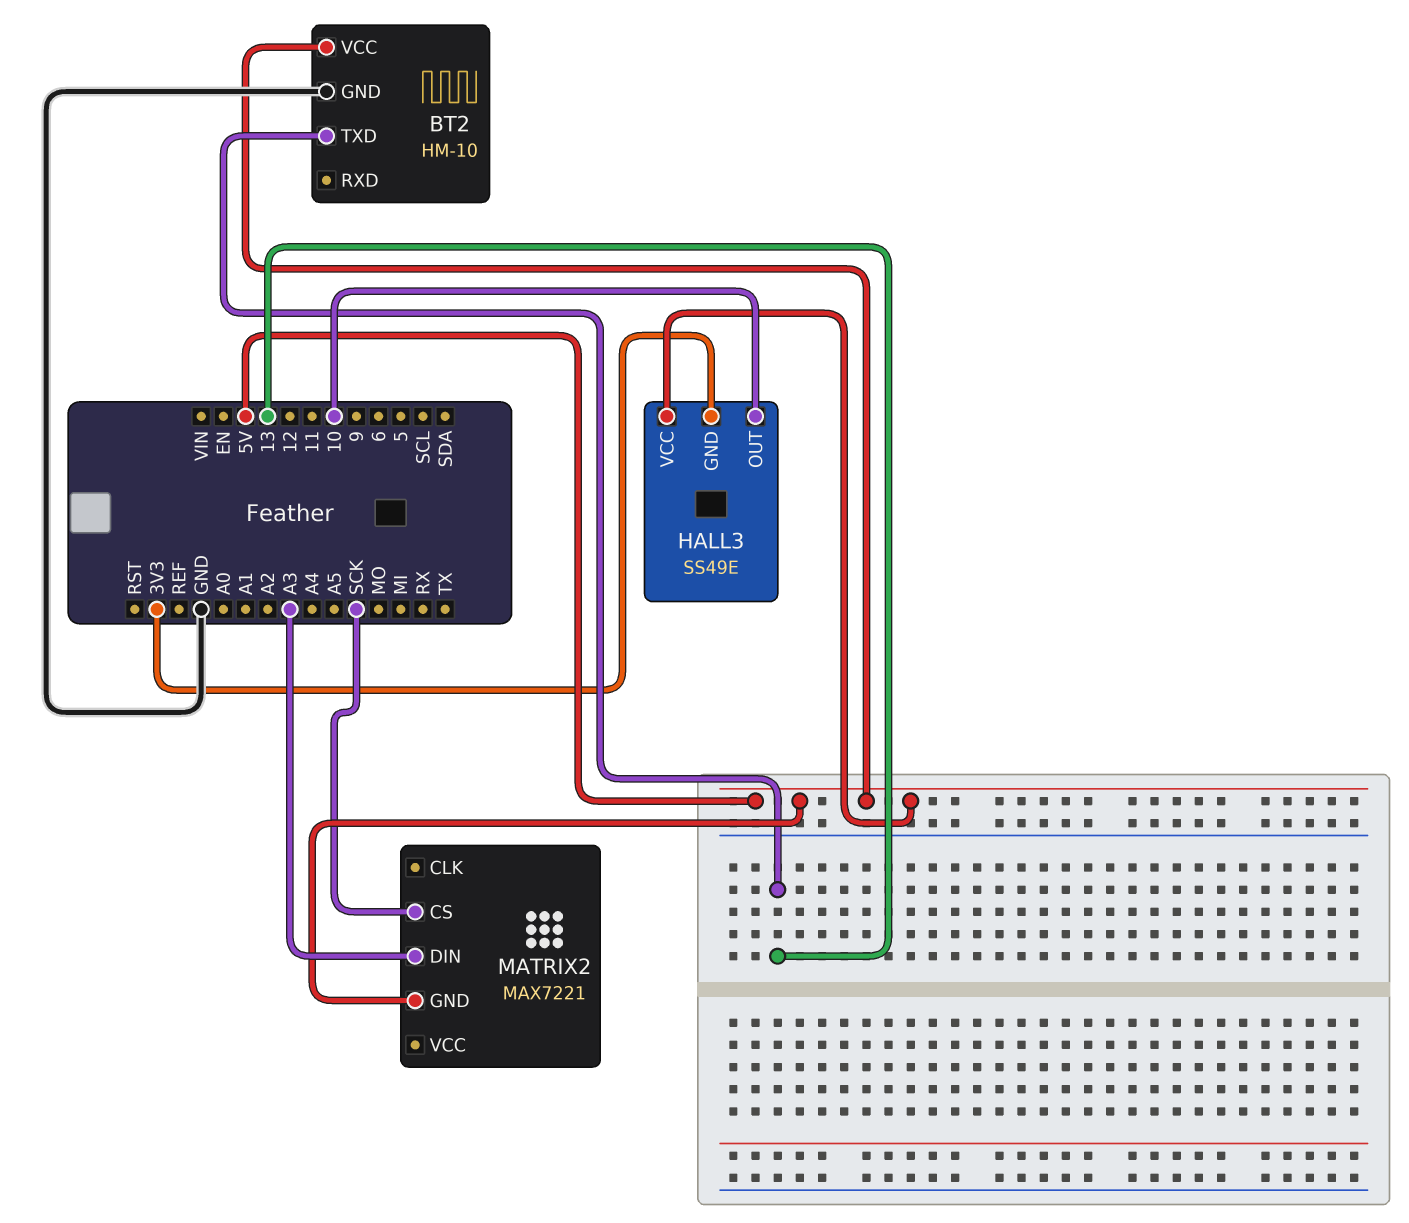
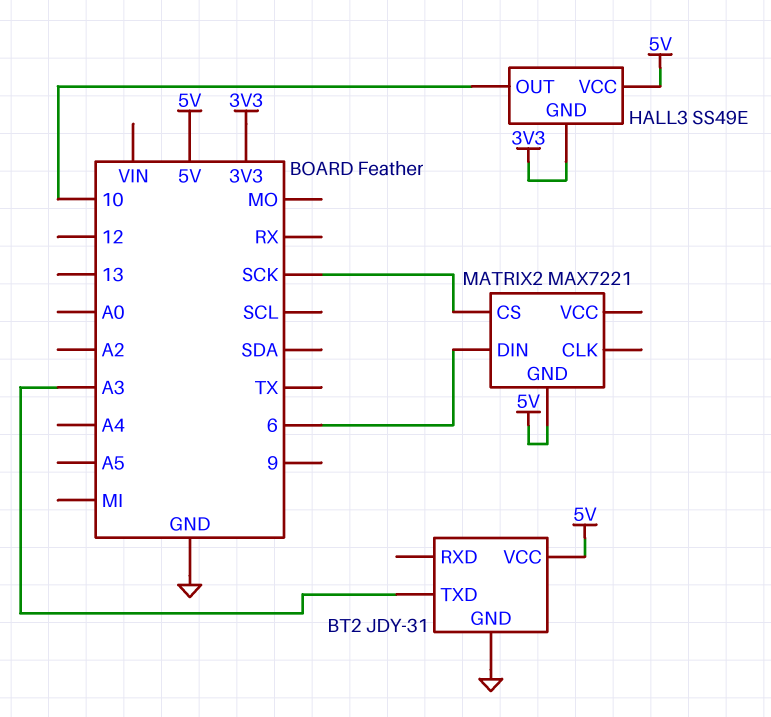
BT2: HM-10 -> JDY-31
BT2 pin TXD: 13 -> A3
MATRIX2 pin DIN: A3 -> 6

